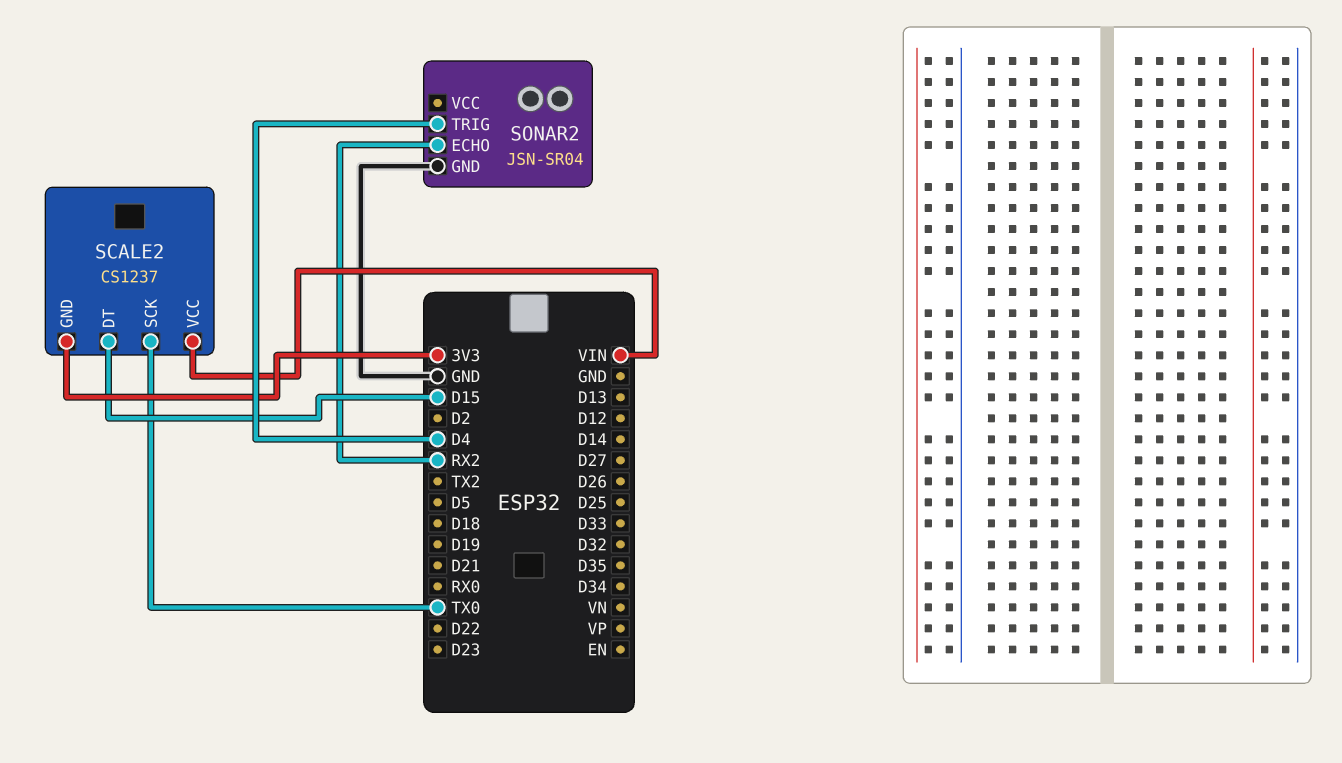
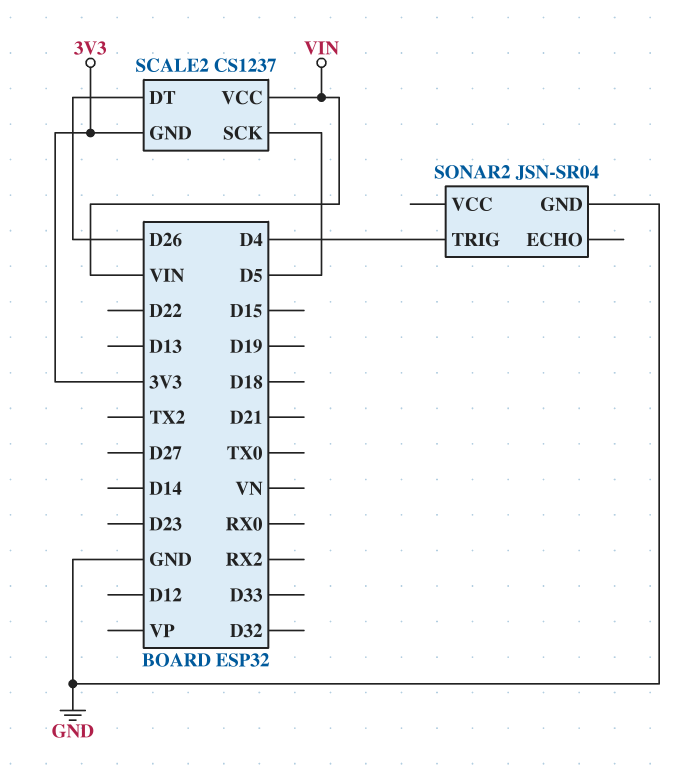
SCALE2 pin DT: D15 -> D26
SCALE2 pin SCK: TX0 -> D5
SONAR2 pin ECHO: RX2 -> none

